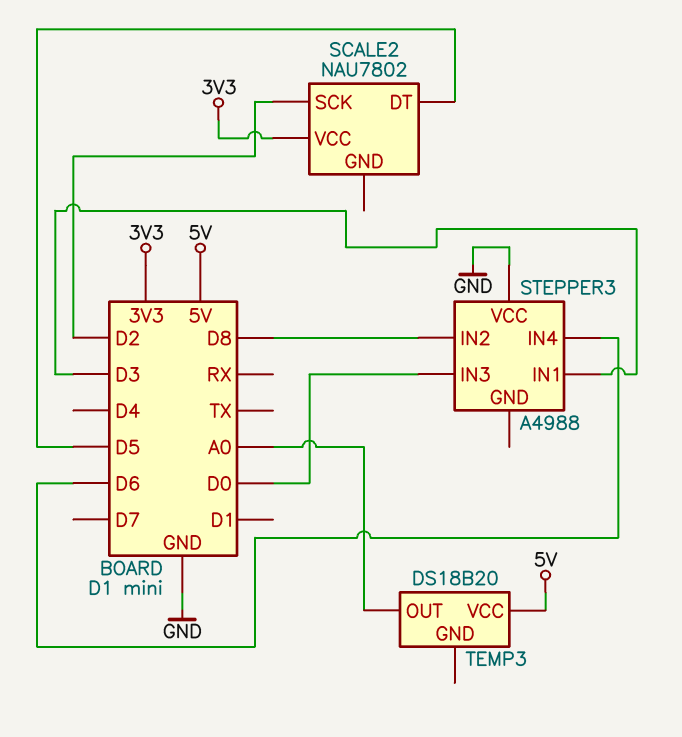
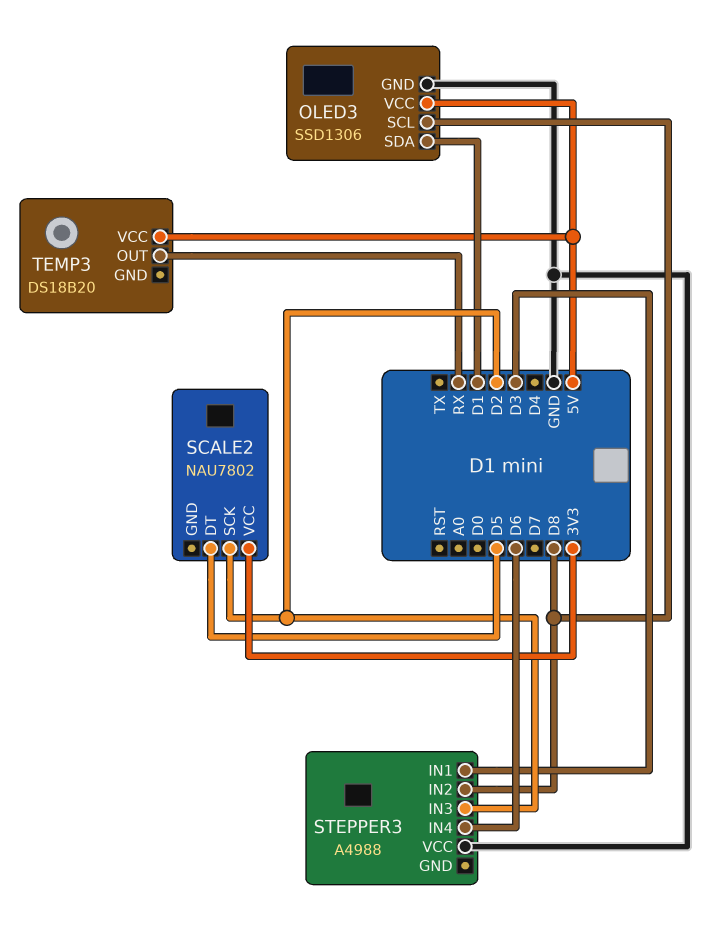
OLED3: none -> SSD1306
OLED3 pin GND: none -> GND
OLED3 pin SCL: none -> D8
OLED3 pin SDA: none -> D1
OLED3 pin VCC: none -> 5V
STEPPER3 pin IN3: D0 -> D2
TEMP3 pin OUT: A0 -> RX

